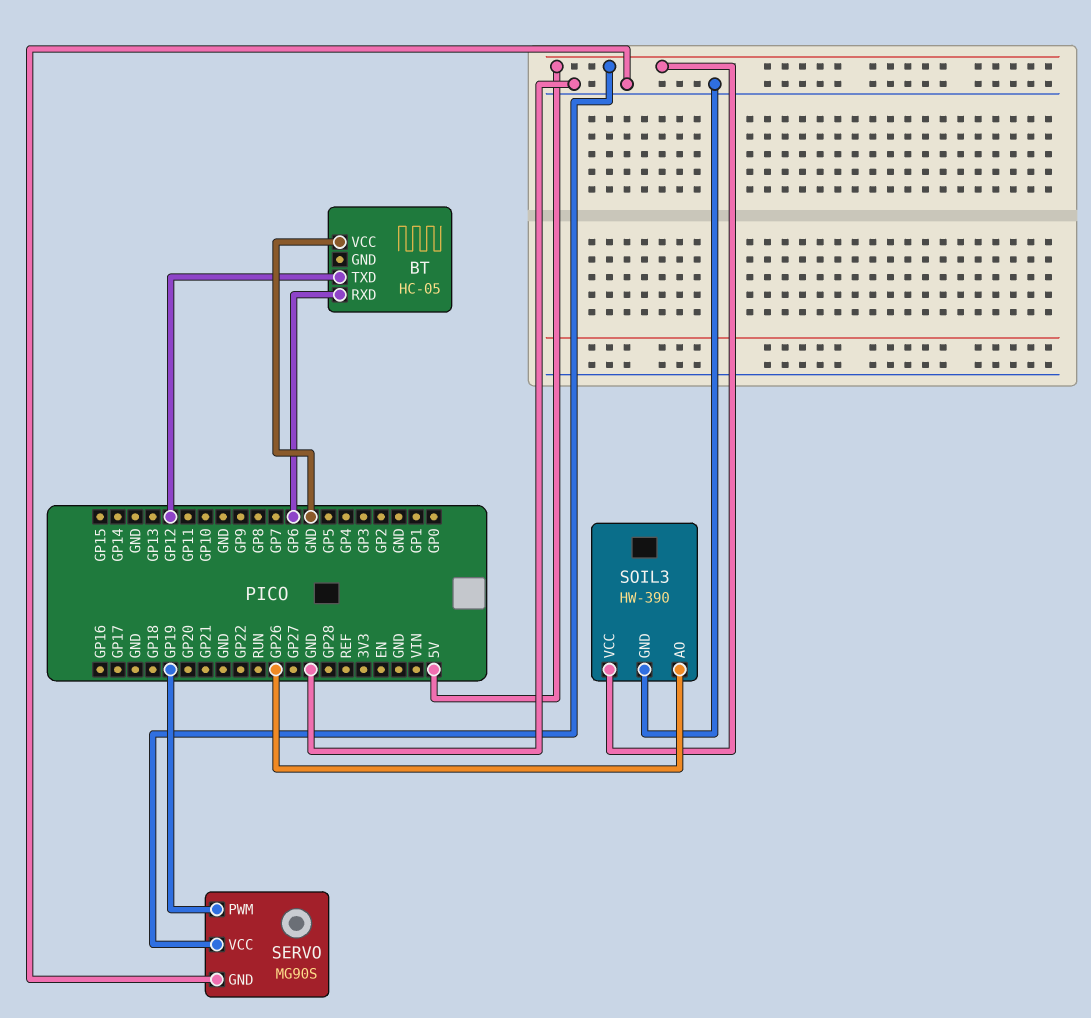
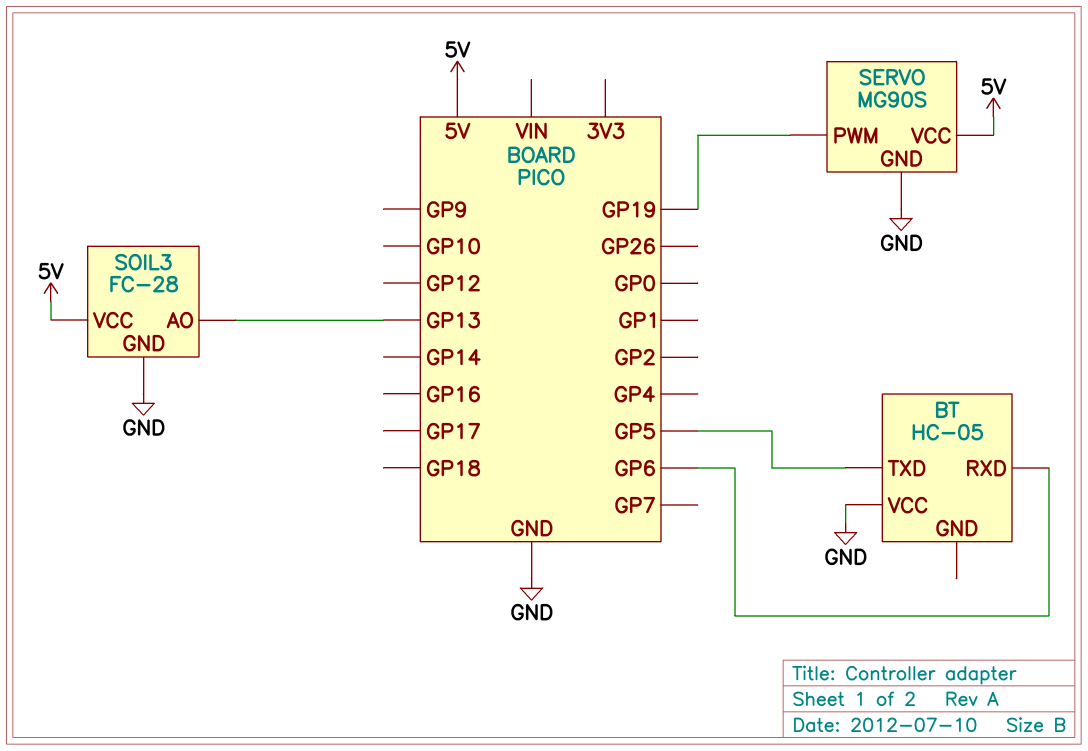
BT pin TXD: GP12 -> GP5
SOIL3: HW-390 -> FC-28
SOIL3 pin AO: GP26 -> GP13

